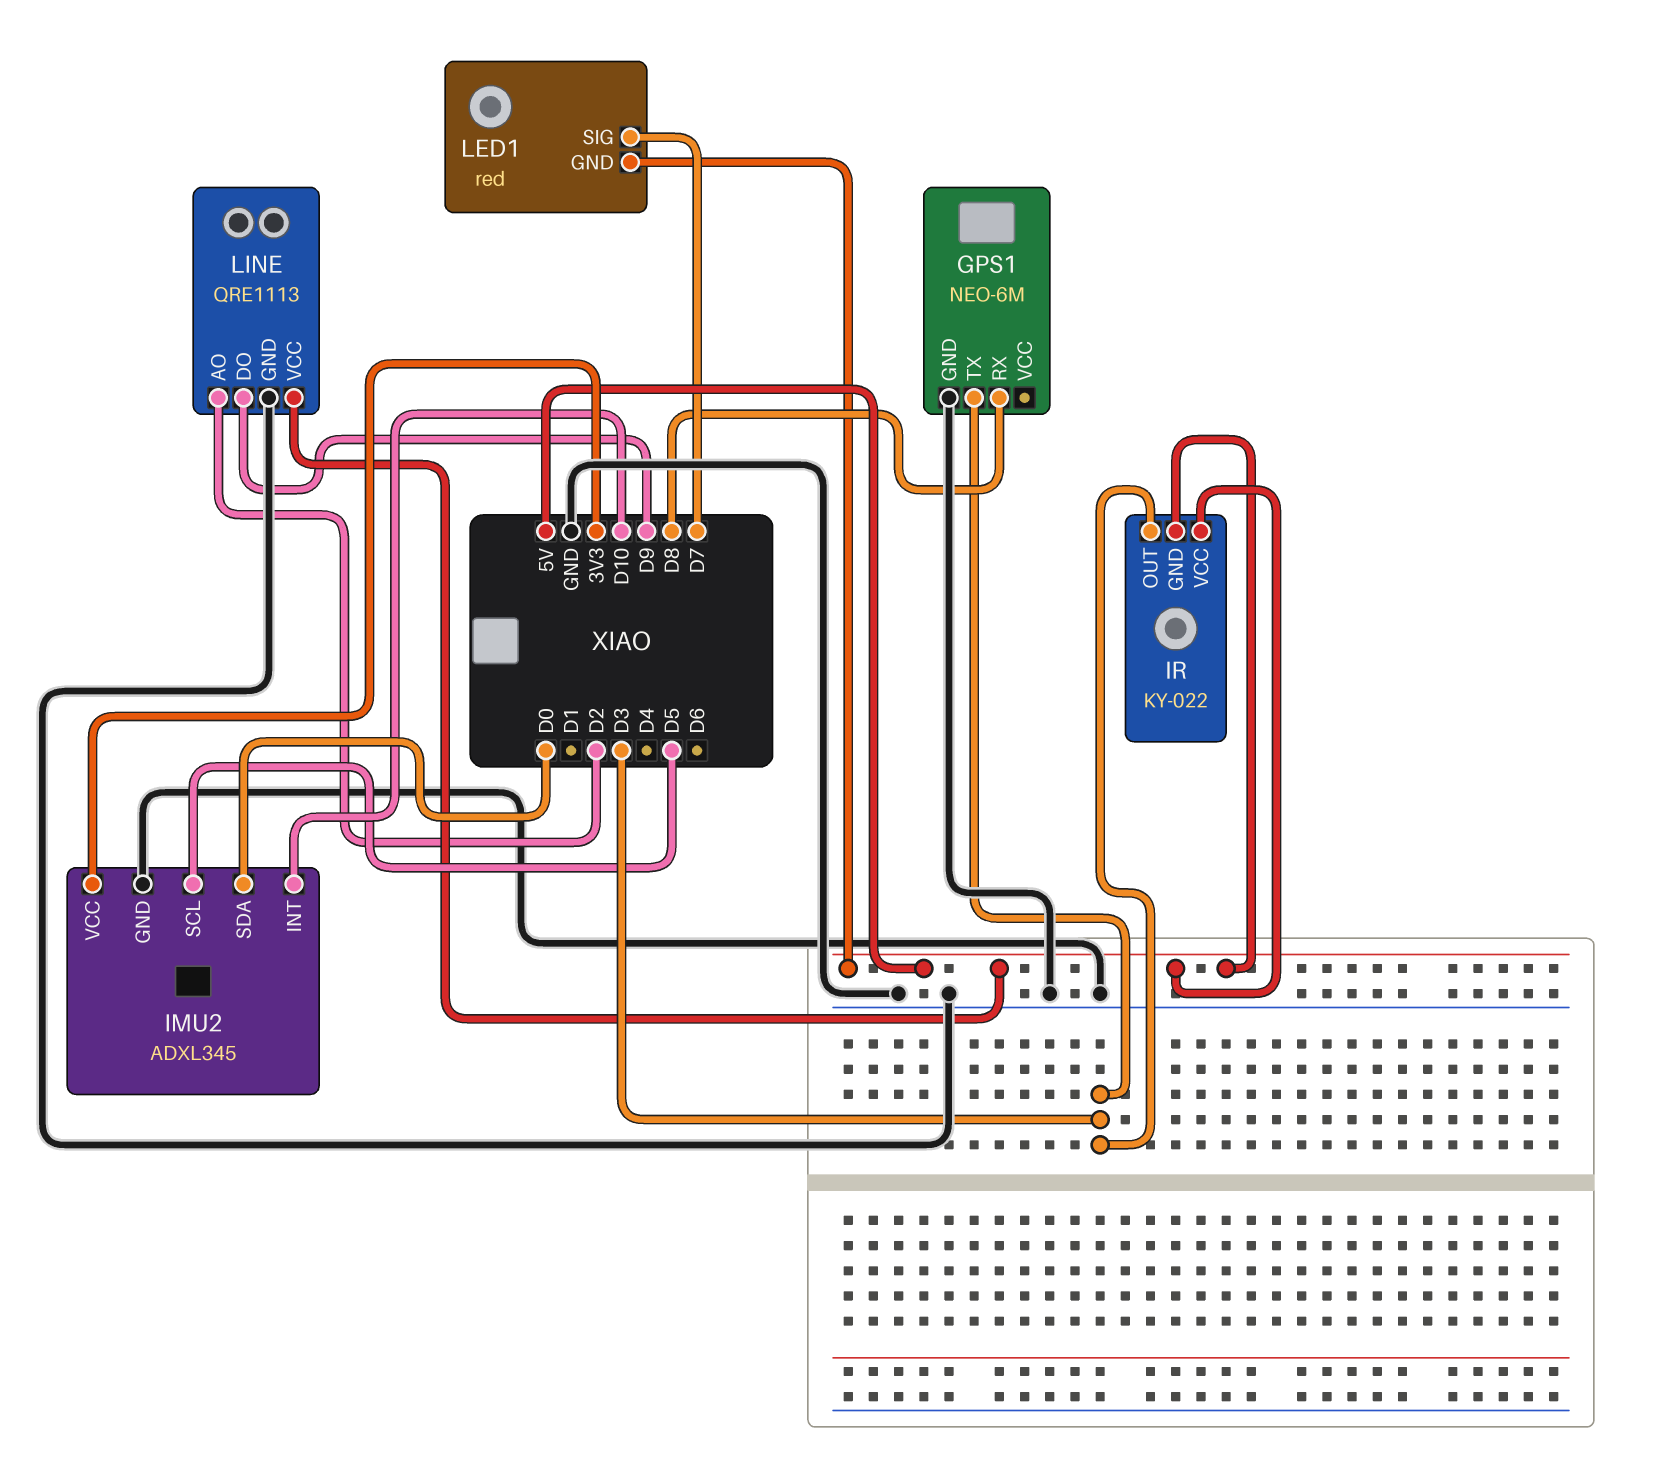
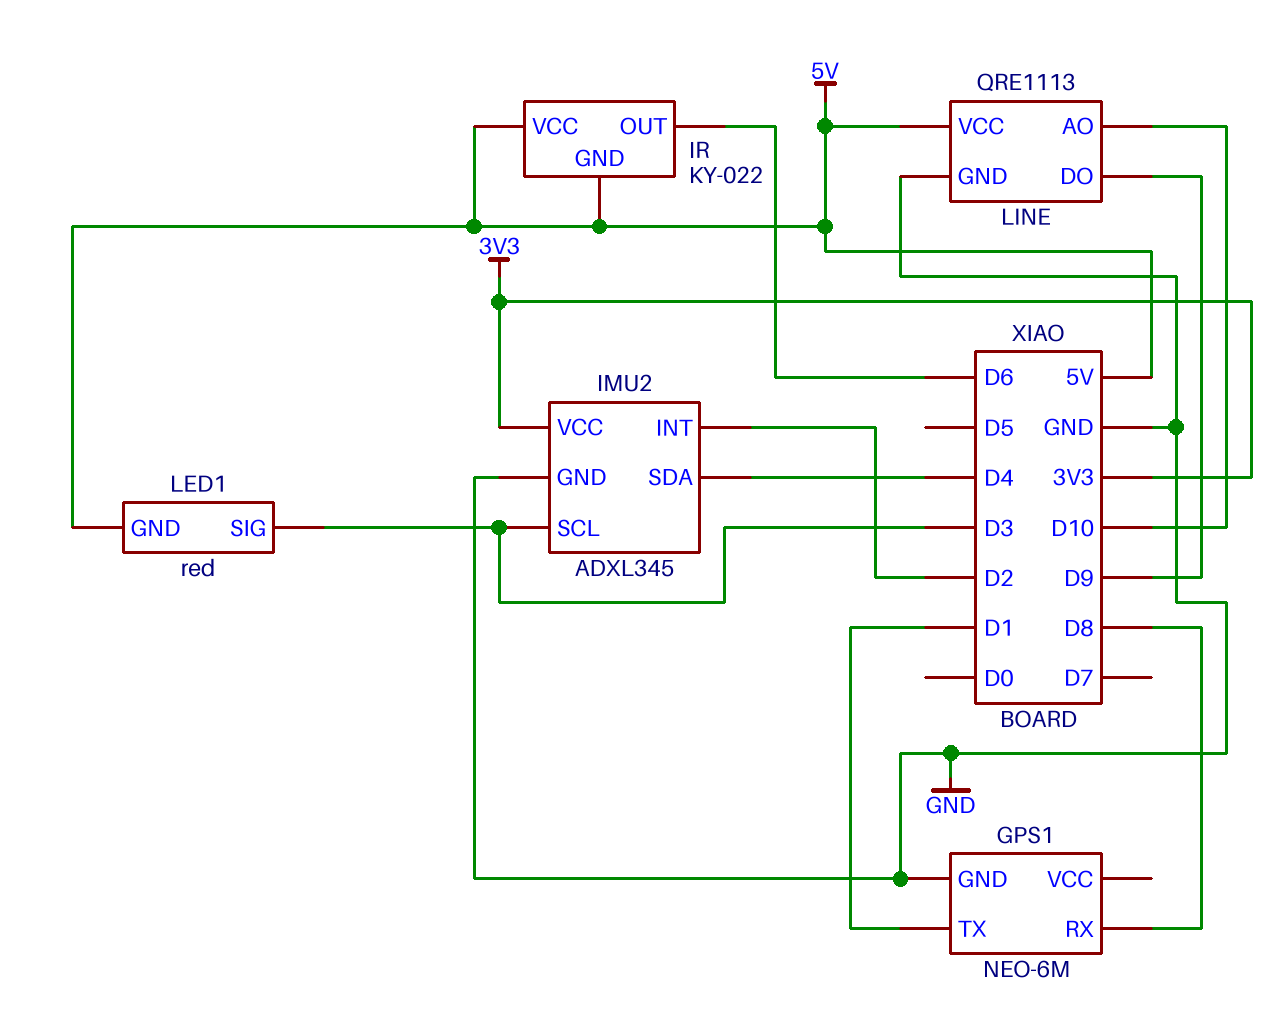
GPS1 pin TX: D3 -> D1
IMU2 pin INT: D10 -> D2
IMU2 pin SCL: D5 -> D3
IMU2 pin SDA: D0 -> D4
IR pin OUT: D3 -> D6
LED1 pin SIG: D7 -> D3
LINE pin AO: D2 -> D10

